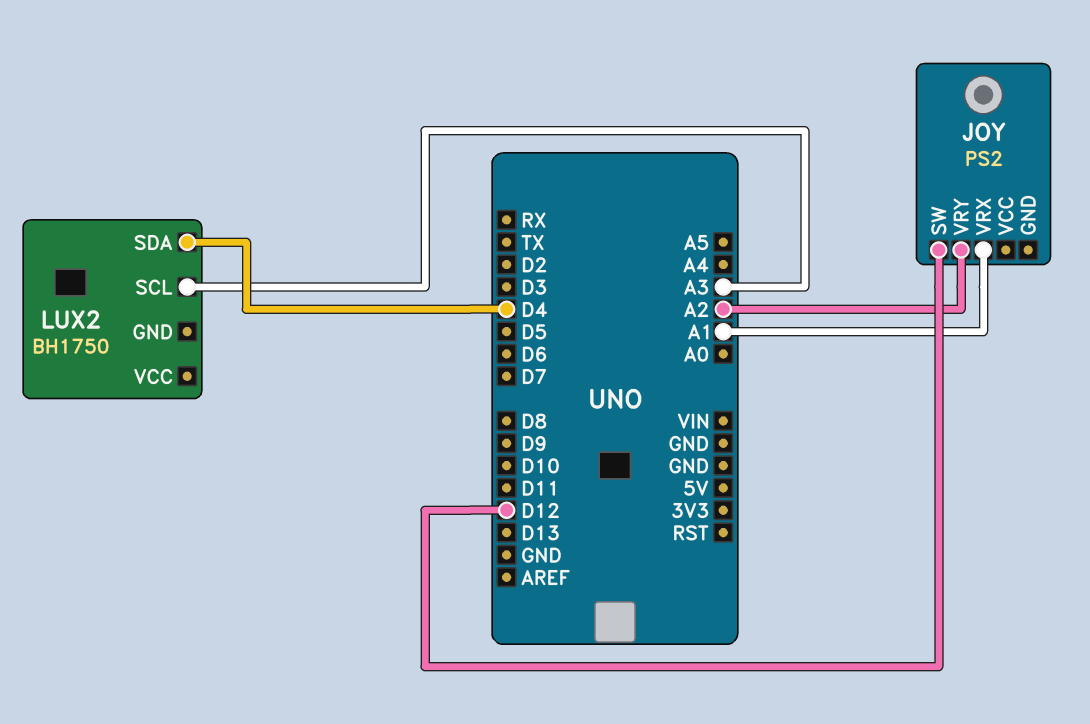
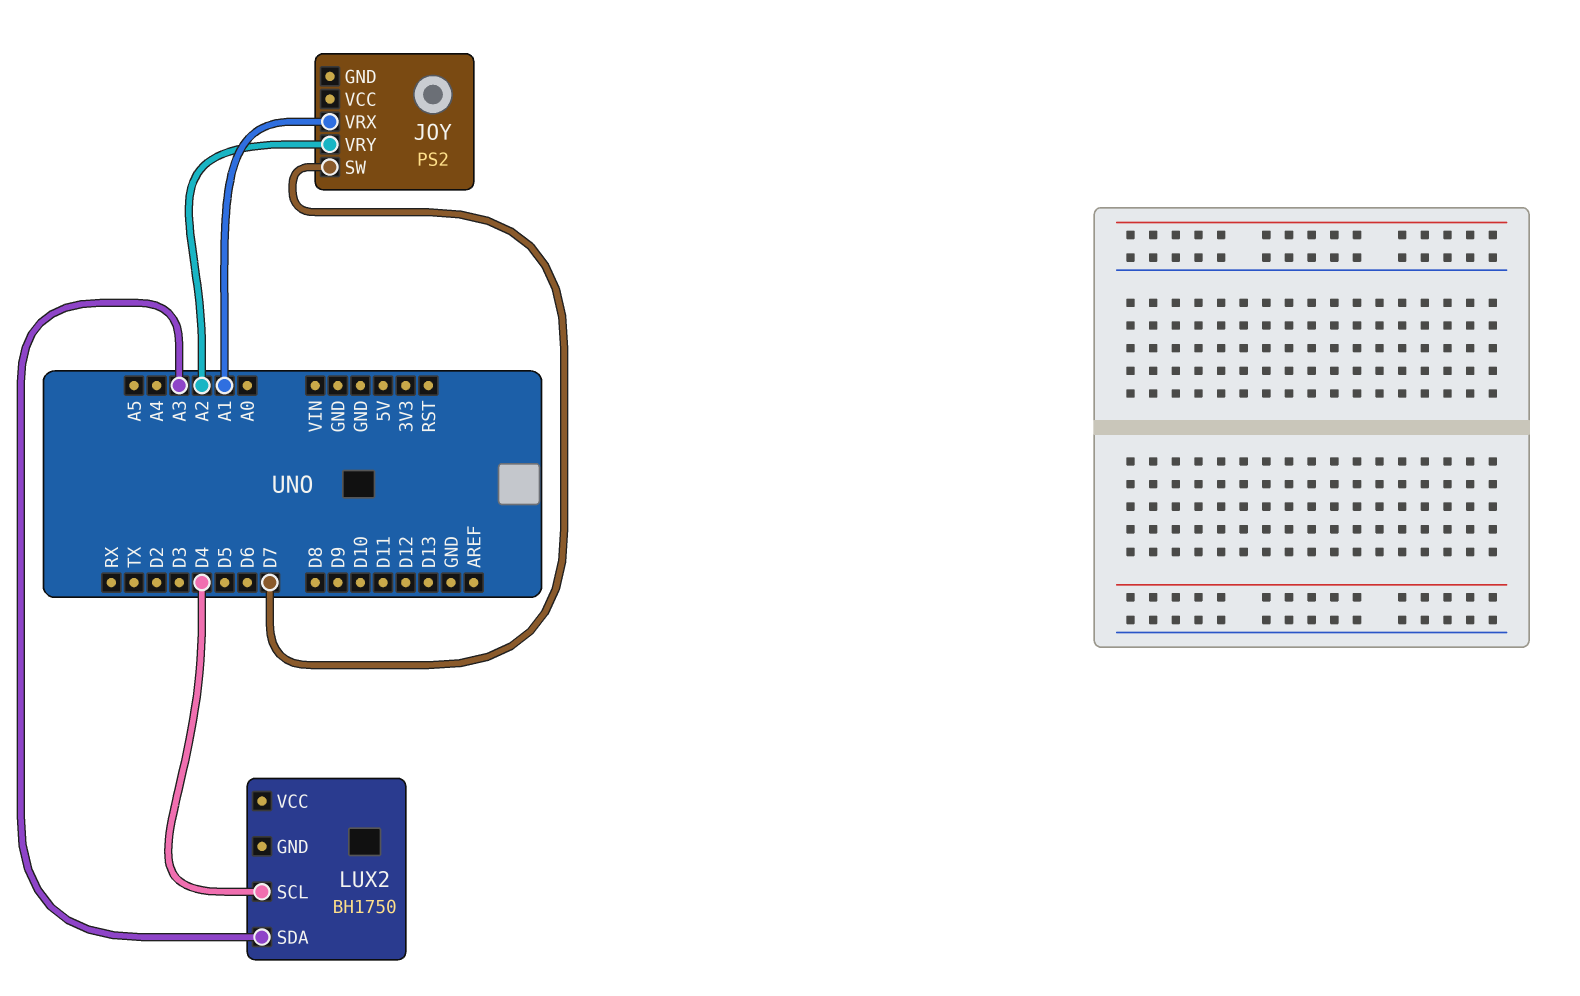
JOY pin SW: D12 -> D7
LUX2 pin SCL: A3 -> D4
LUX2 pin SDA: D4 -> A3

